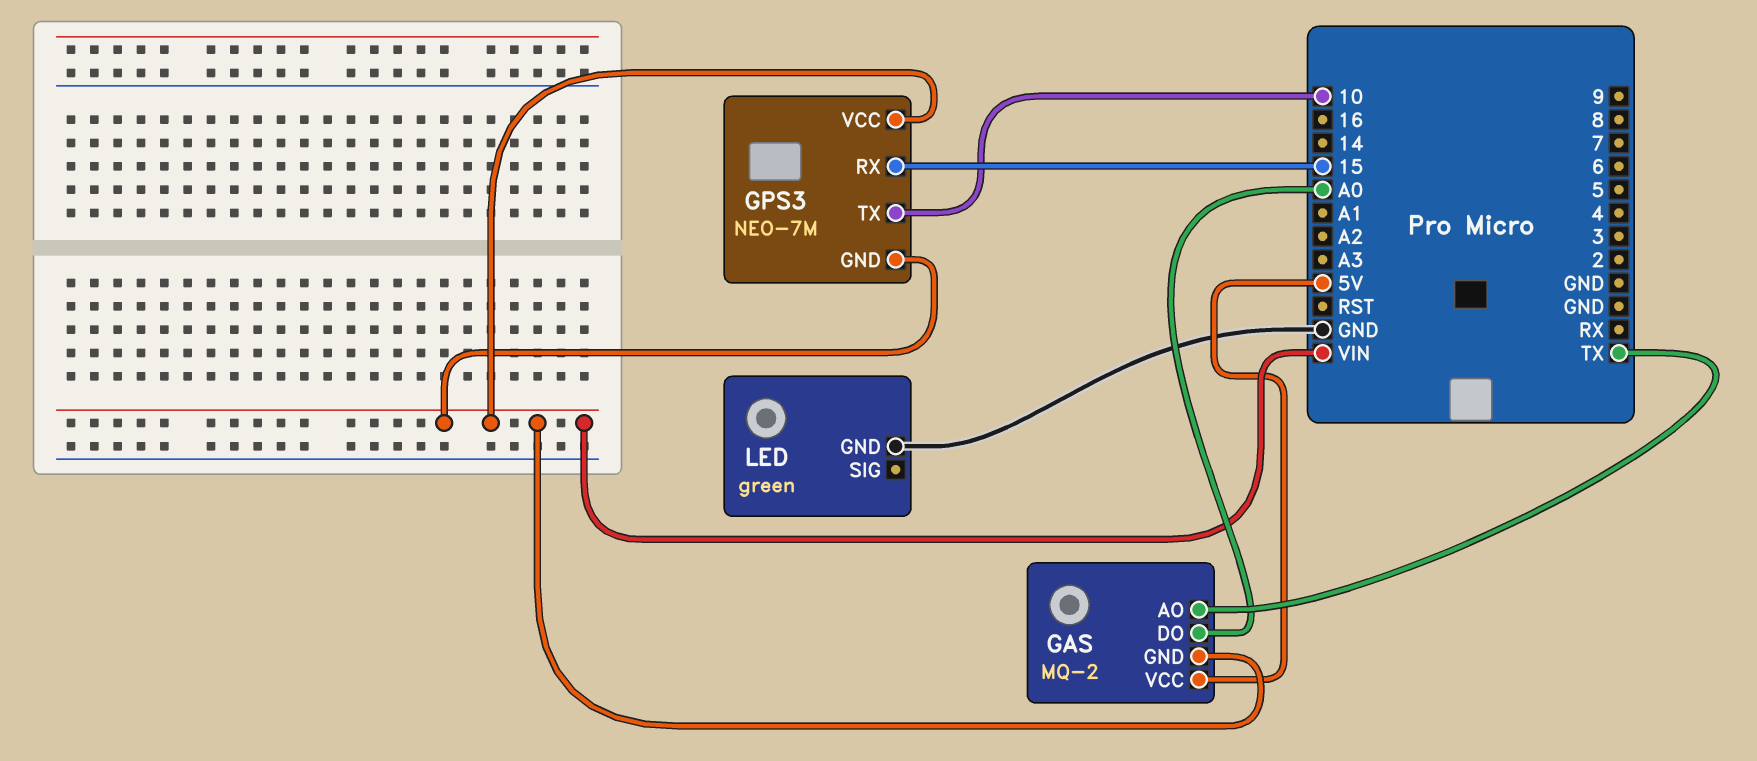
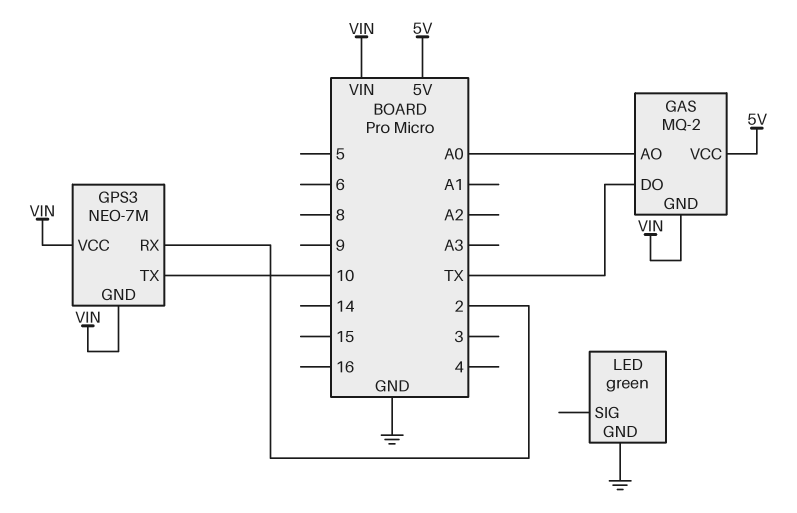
GAS pin AO: TX -> A0
GAS pin DO: A0 -> TX
GPS3 pin RX: 15 -> 2

